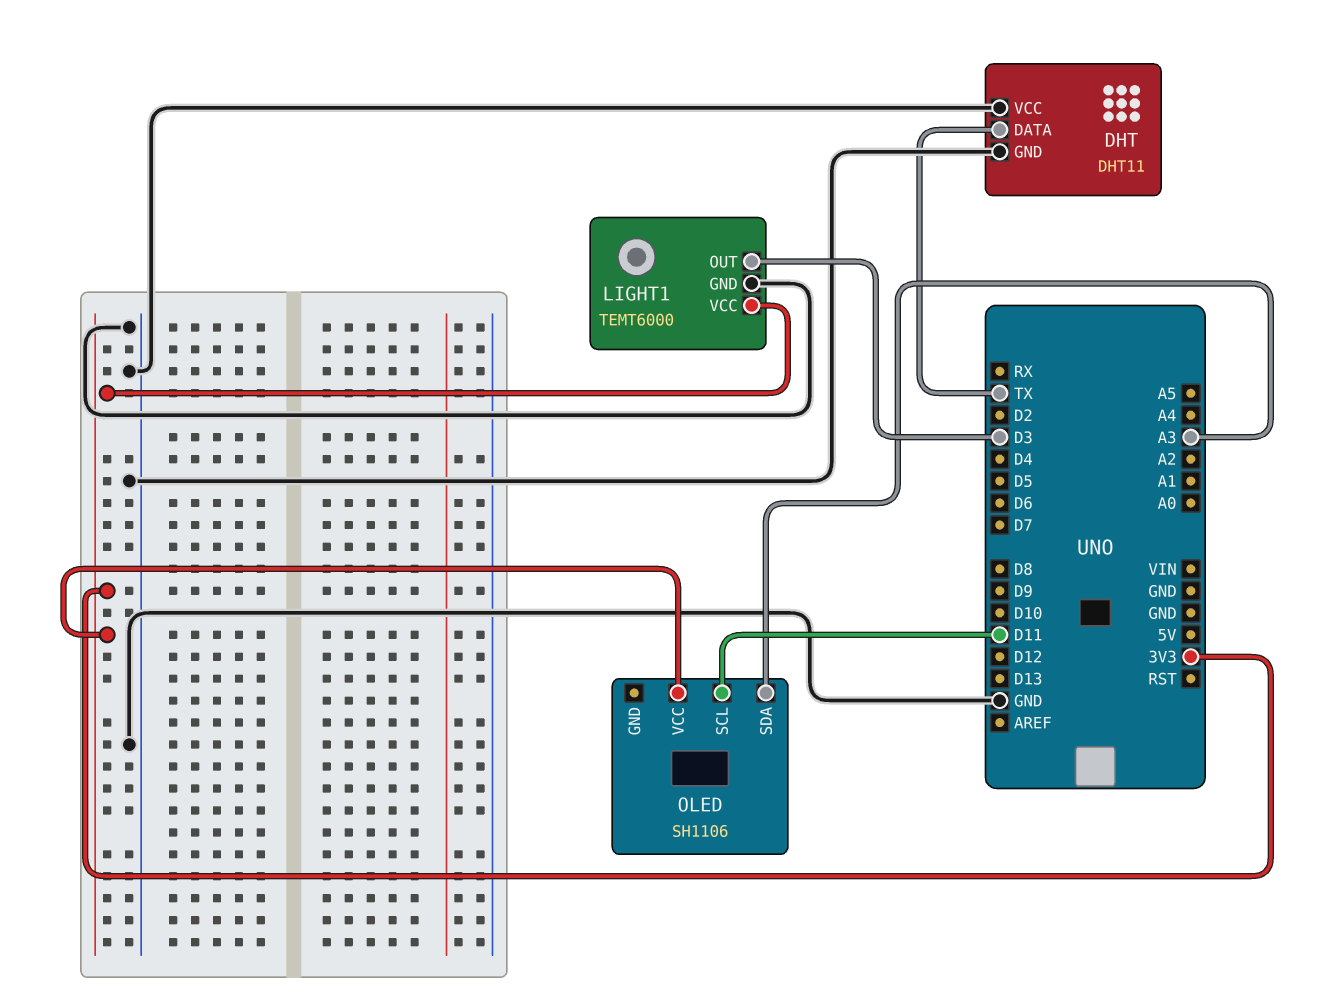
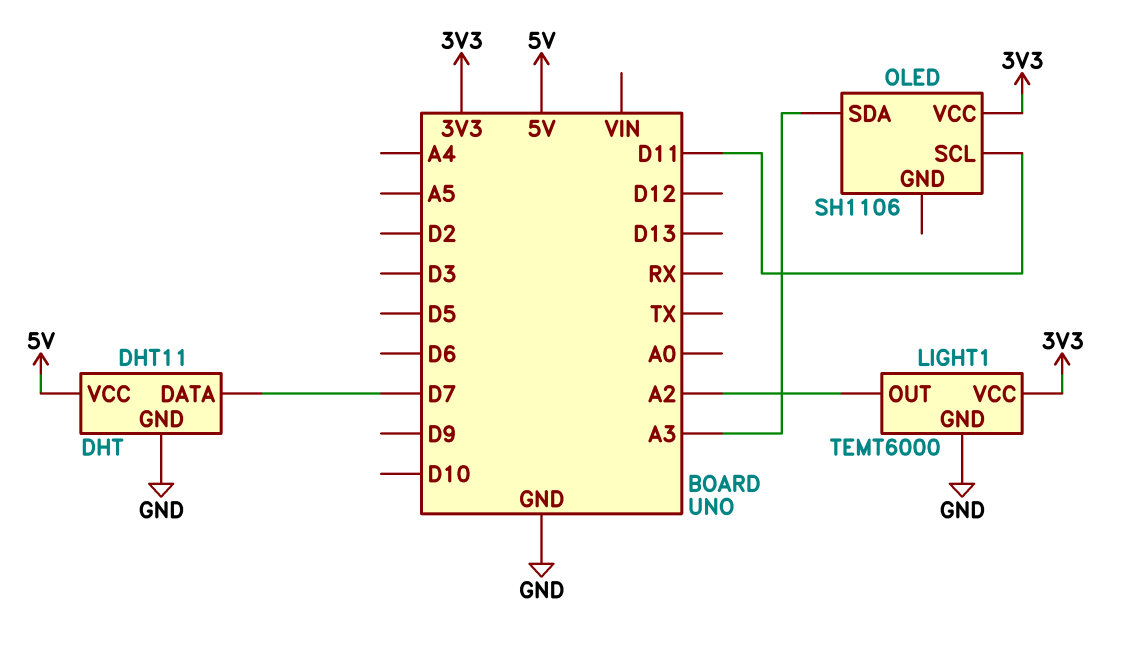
DHT pin DATA: TX -> D7
DHT pin VCC: GND -> 5V
LIGHT1 pin OUT: D3 -> A2

